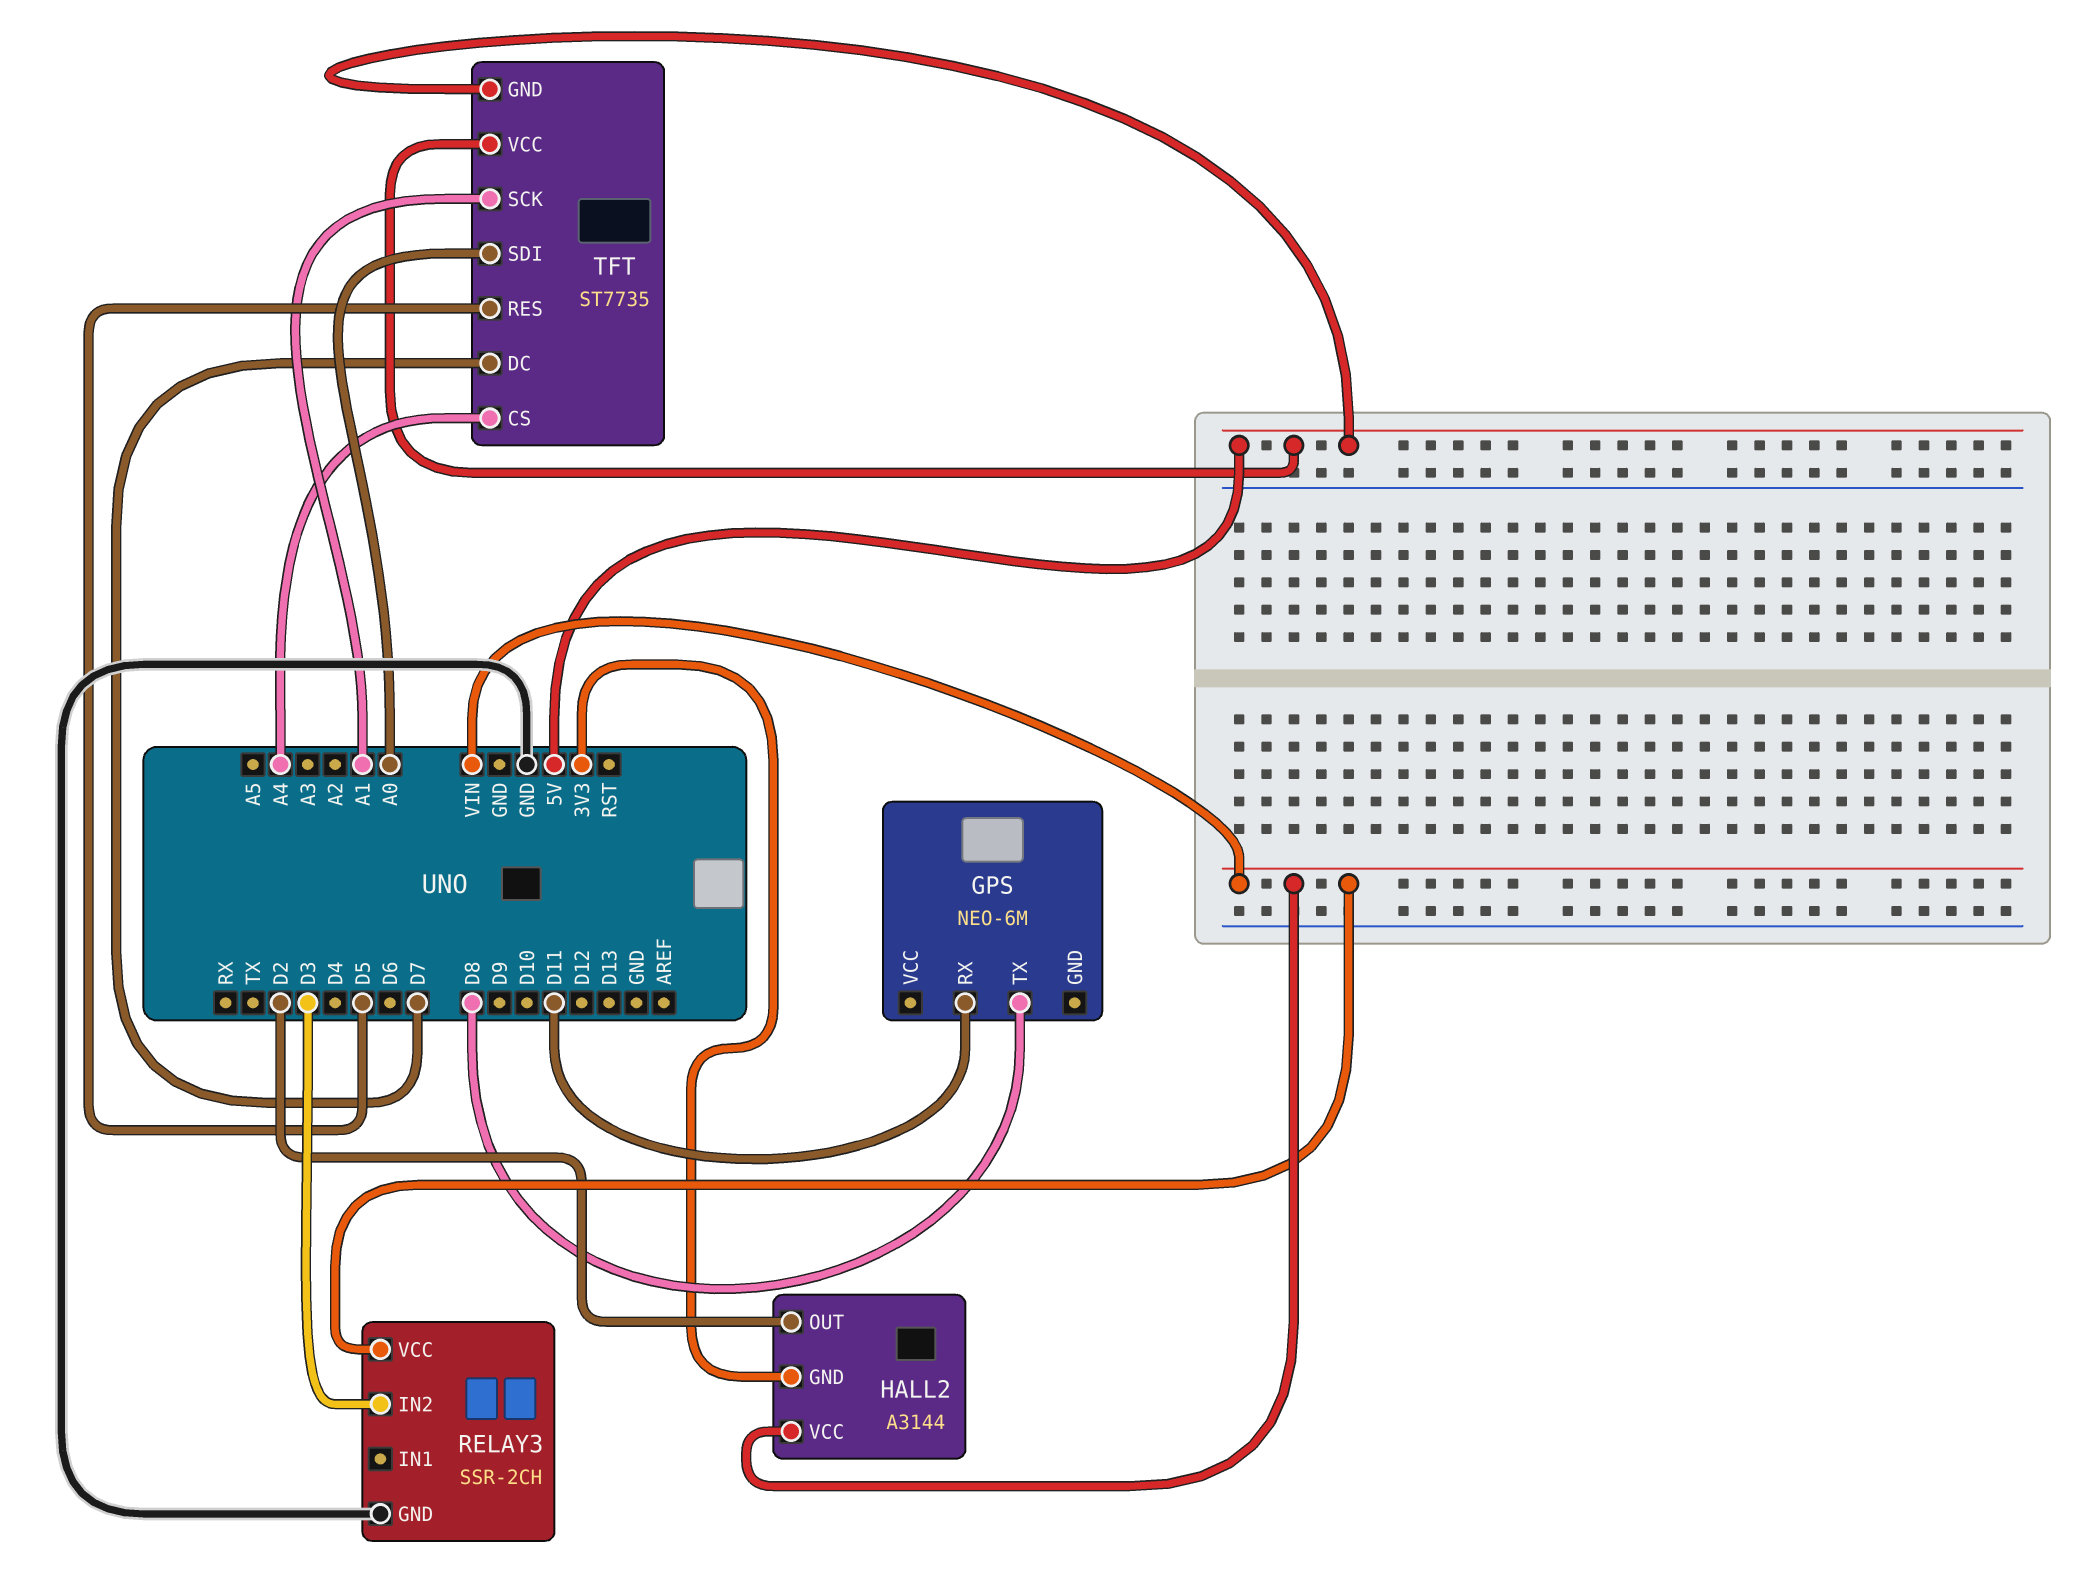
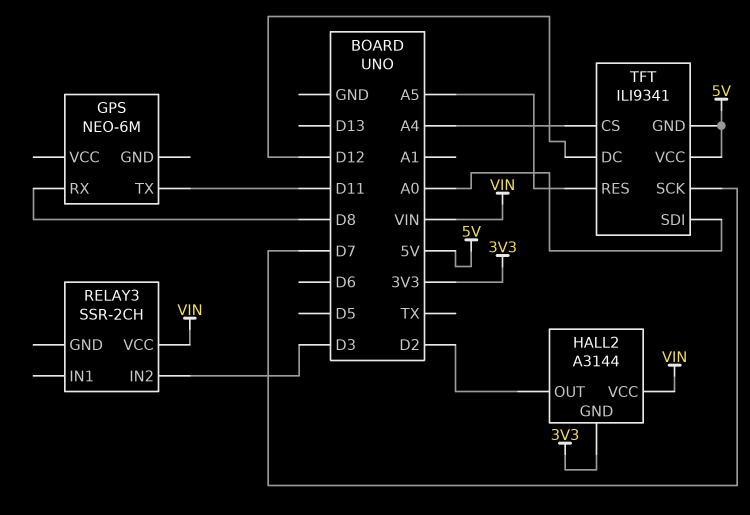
GPS pin RX: D11 -> D8
GPS pin TX: D8 -> D11
RELAY3 pin GND: GND -> none
TFT: ST7735 -> ILI9341
TFT pin DC: D7 -> D12
TFT pin RES: D5 -> A5
TFT pin SCK: A1 -> D7

